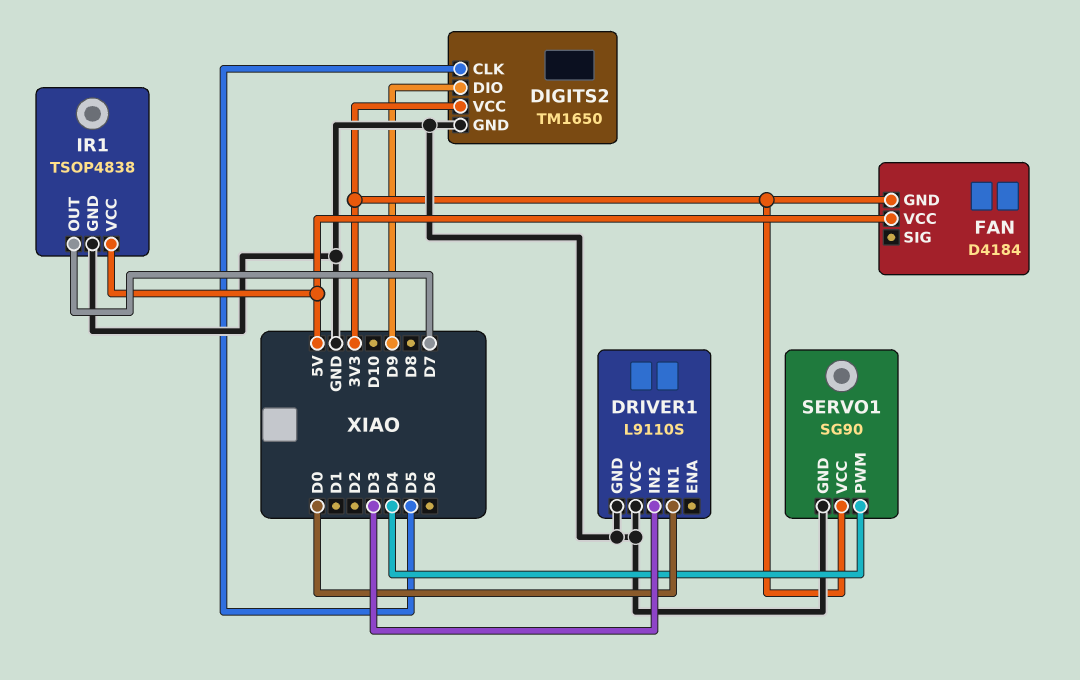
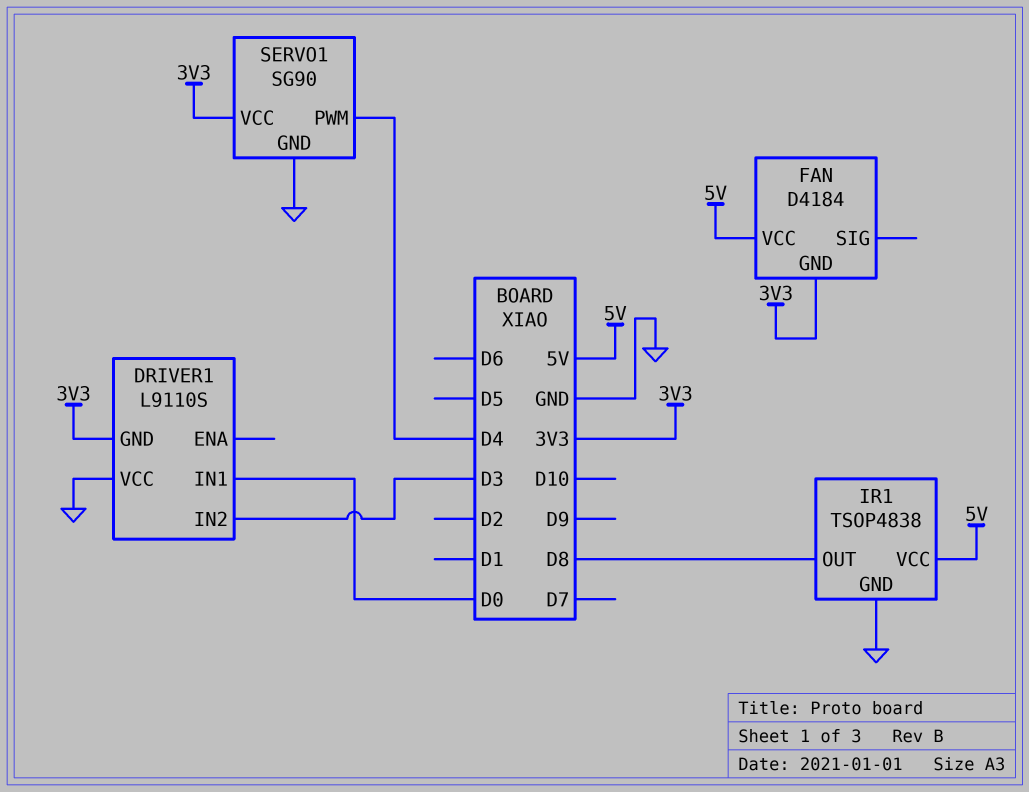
DIGITS2: TM1650 -> none
DIGITS2 pin CLK: D5 -> none
DIGITS2 pin DIO: D9 -> none
DIGITS2 pin GND: GND -> none
DIGITS2 pin VCC: 3V3 -> none
DRIVER1 pin GND: GND -> 3V3
IR1 pin OUT: D7 -> D8

